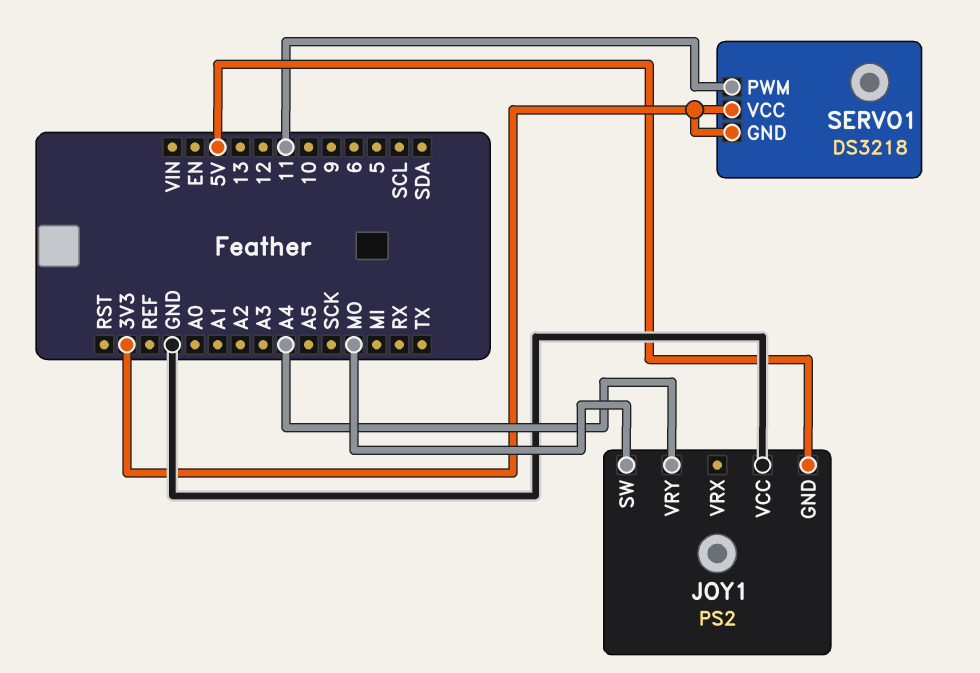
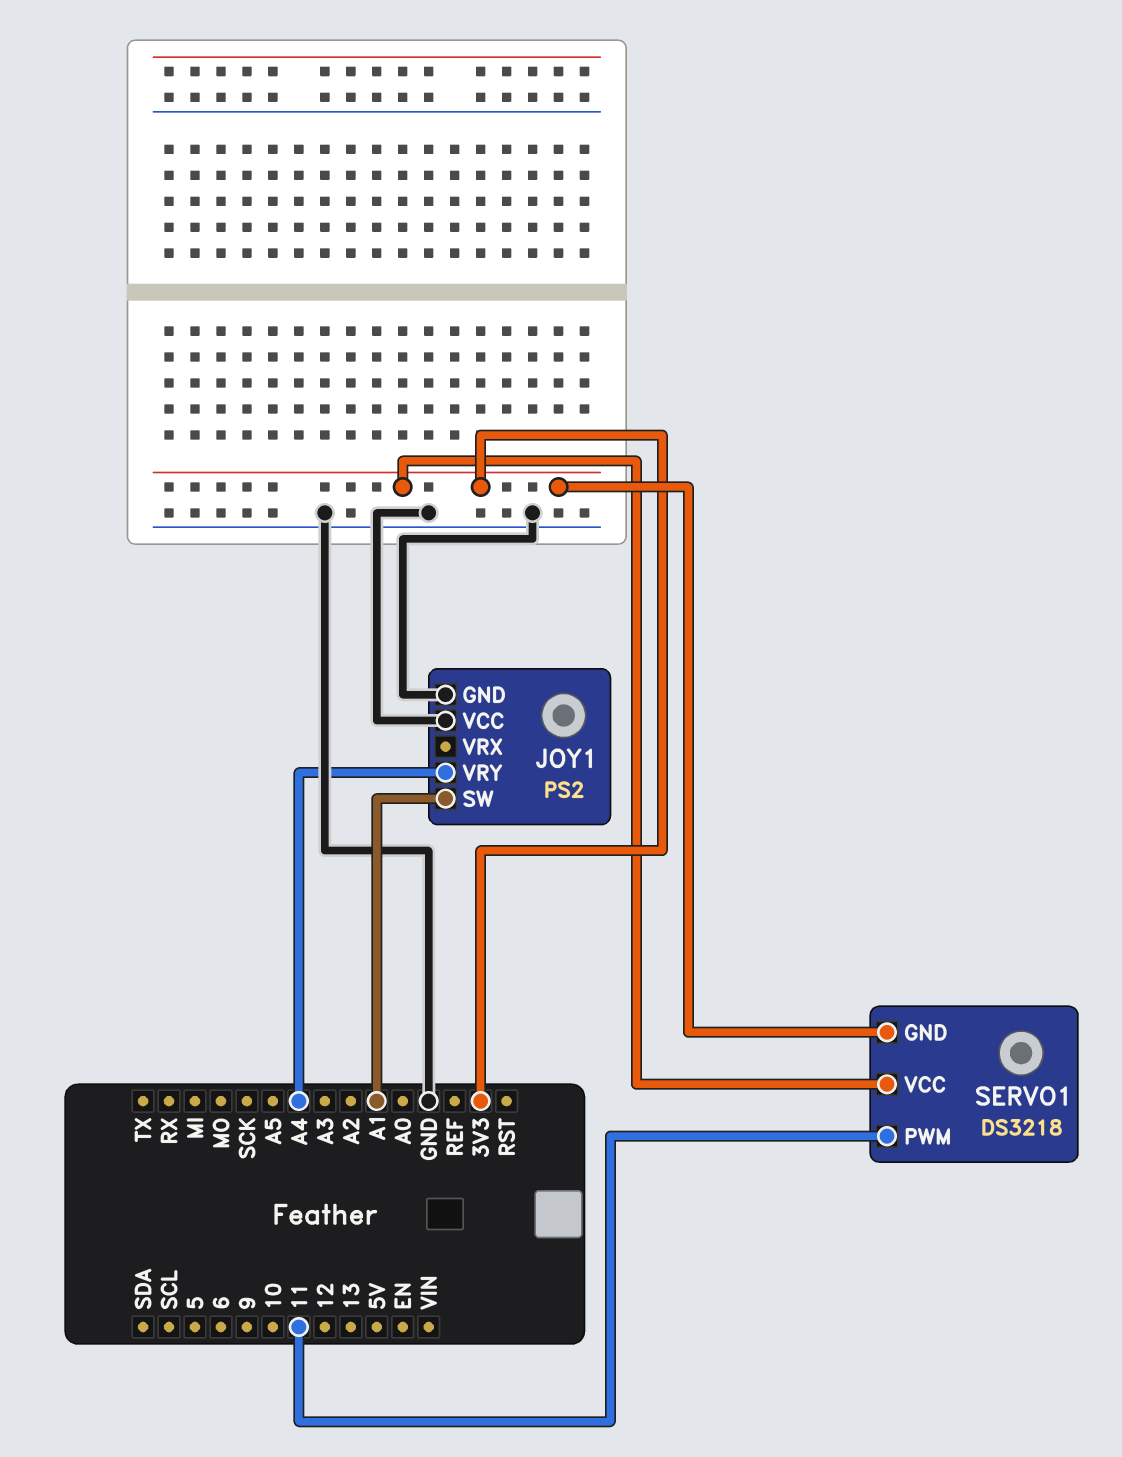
JOY1 pin GND: 5V -> GND
JOY1 pin SW: MO -> A1

